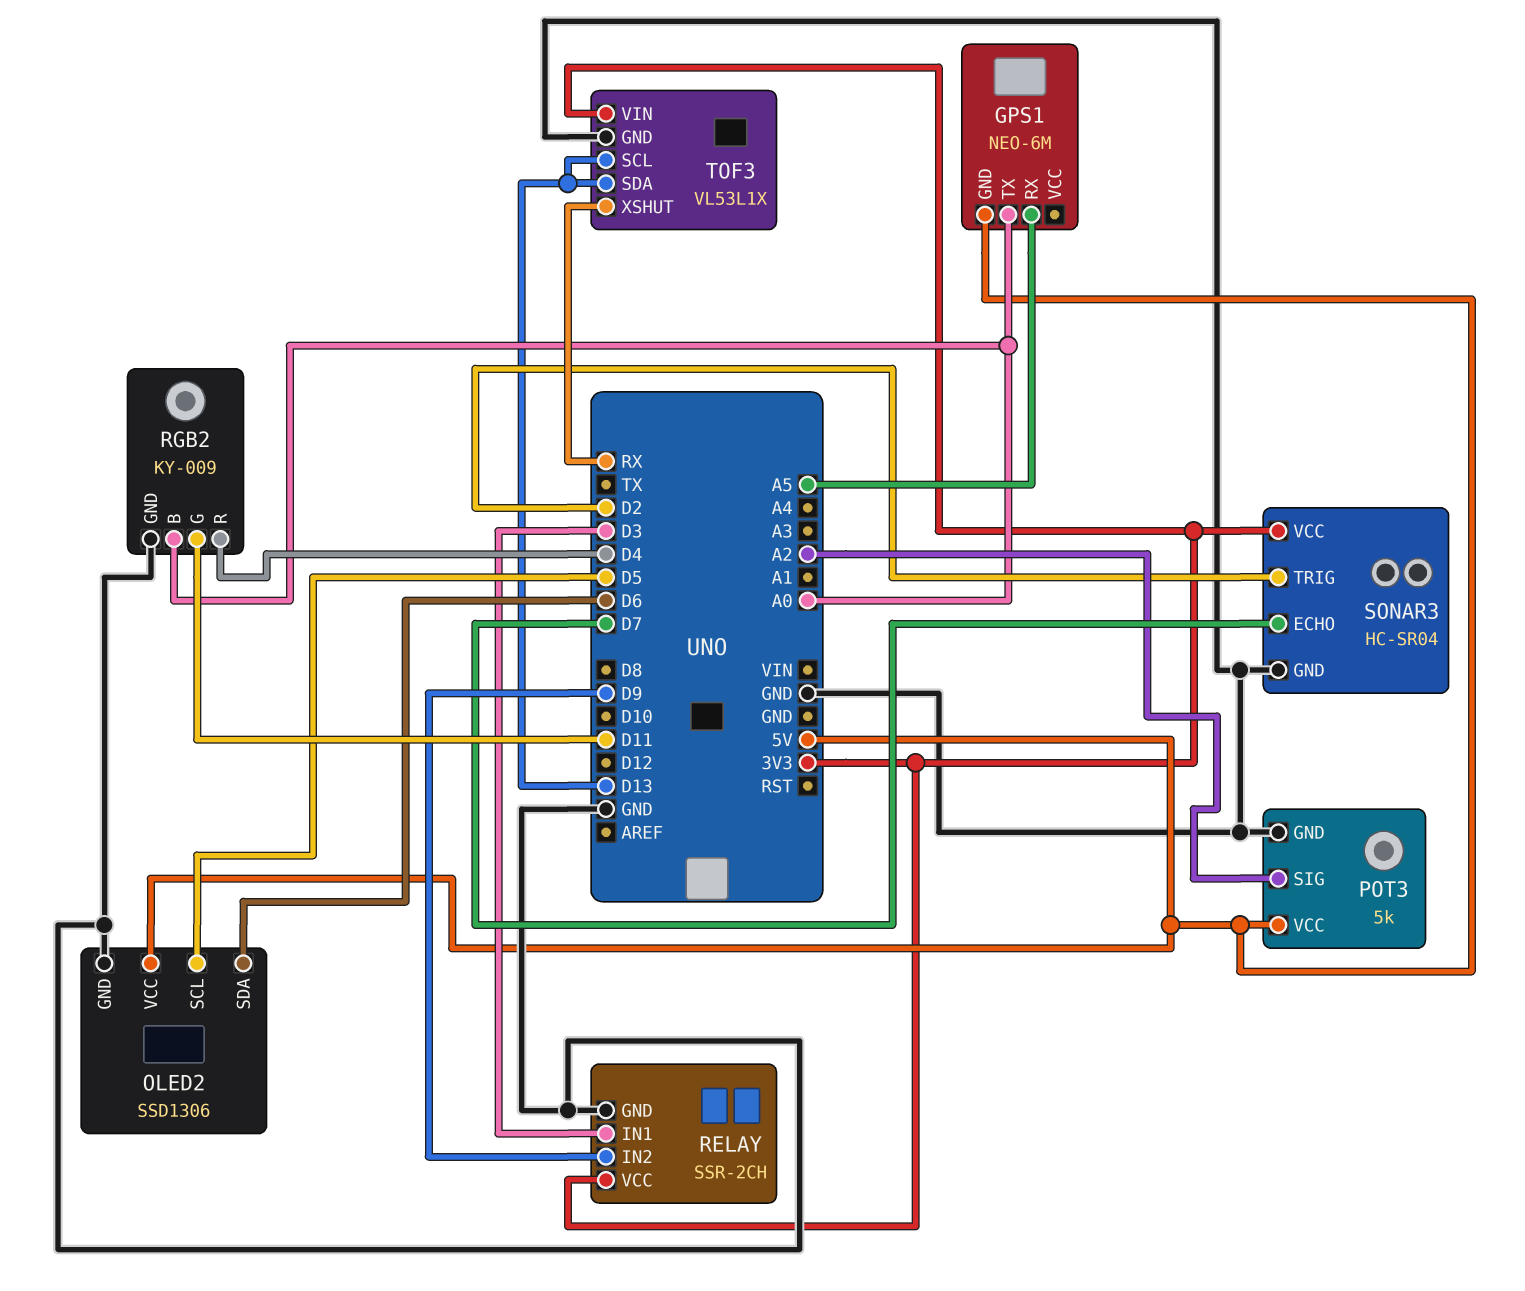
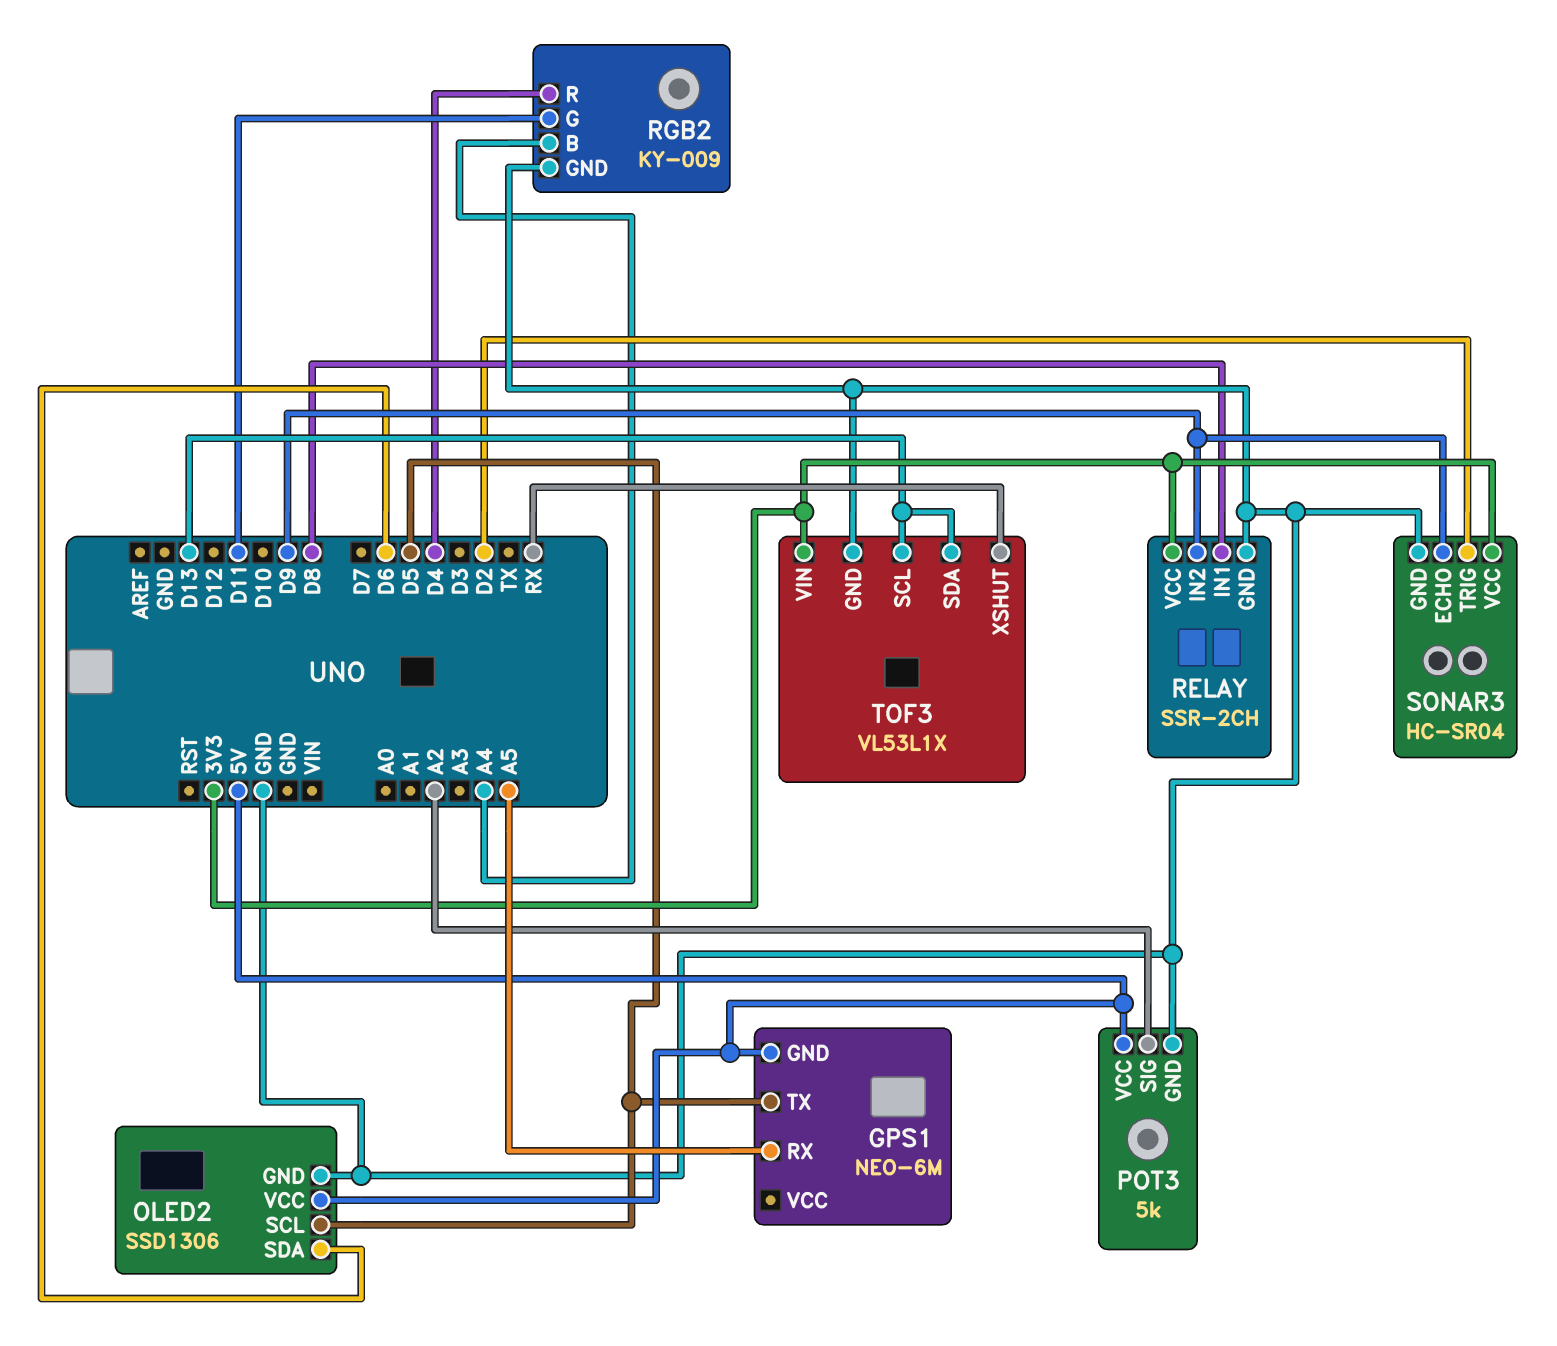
GPS1 pin TX: A0 -> D5
RELAY pin IN1: D3 -> D8
RGB2 pin B: A0 -> A4
SONAR3 pin ECHO: D7 -> D9

